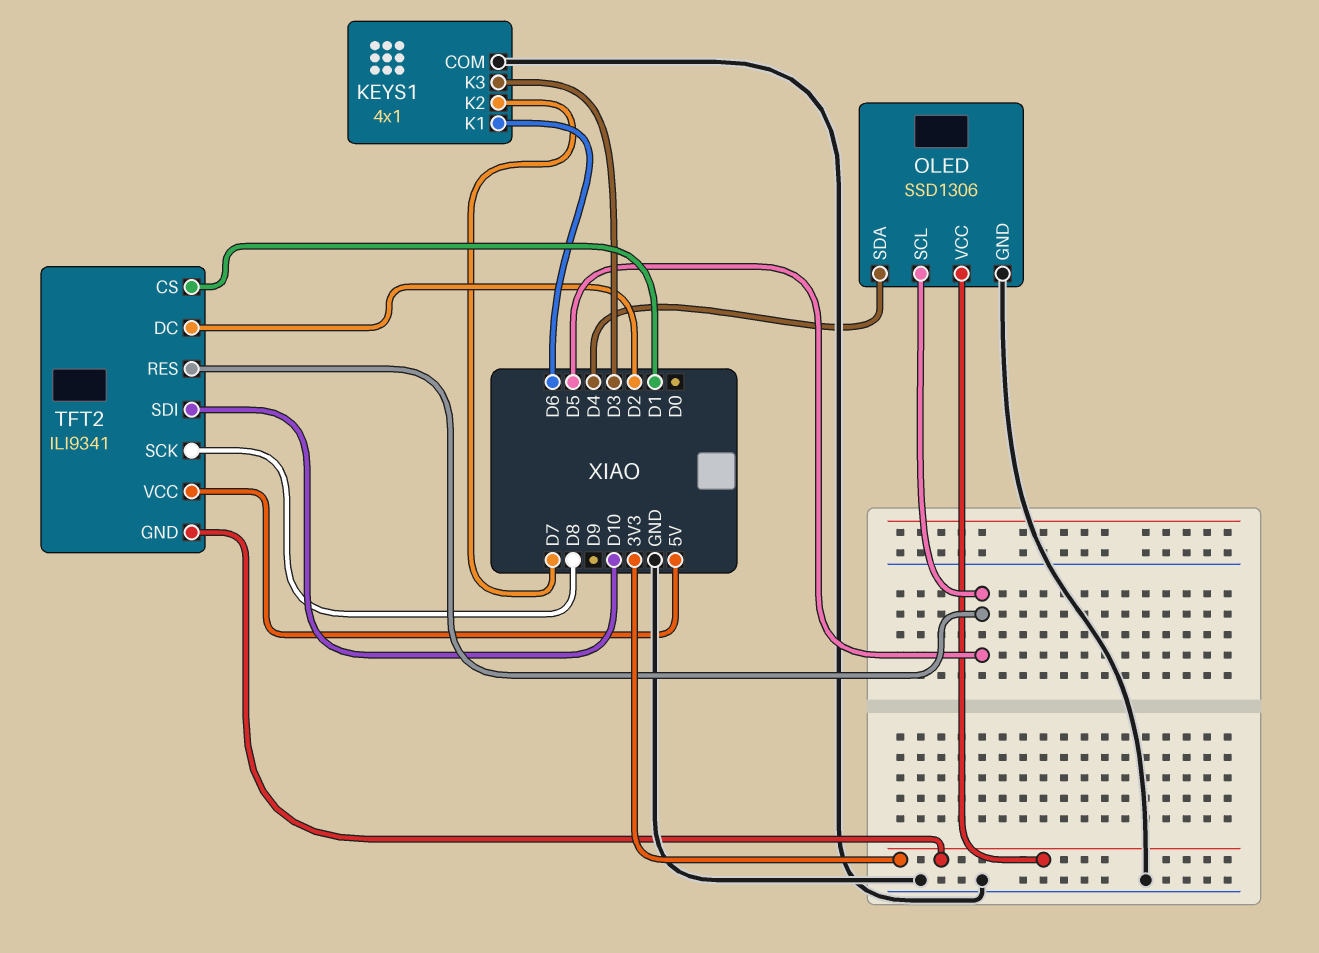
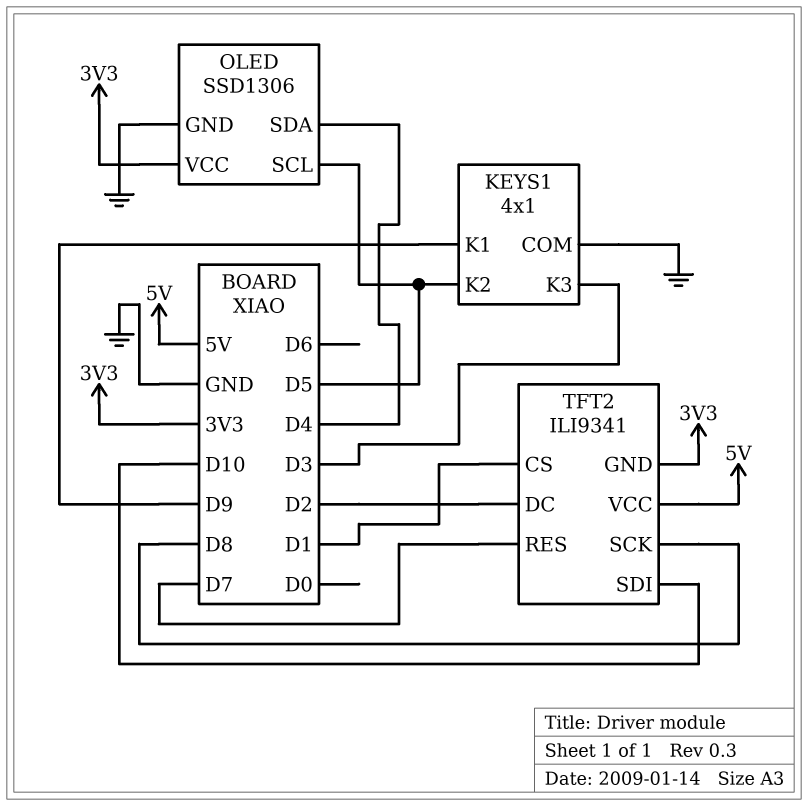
KEYS1 pin K1: D6 -> D9
KEYS1 pin K2: D7 -> D5
TFT2 pin RES: D5 -> D7

